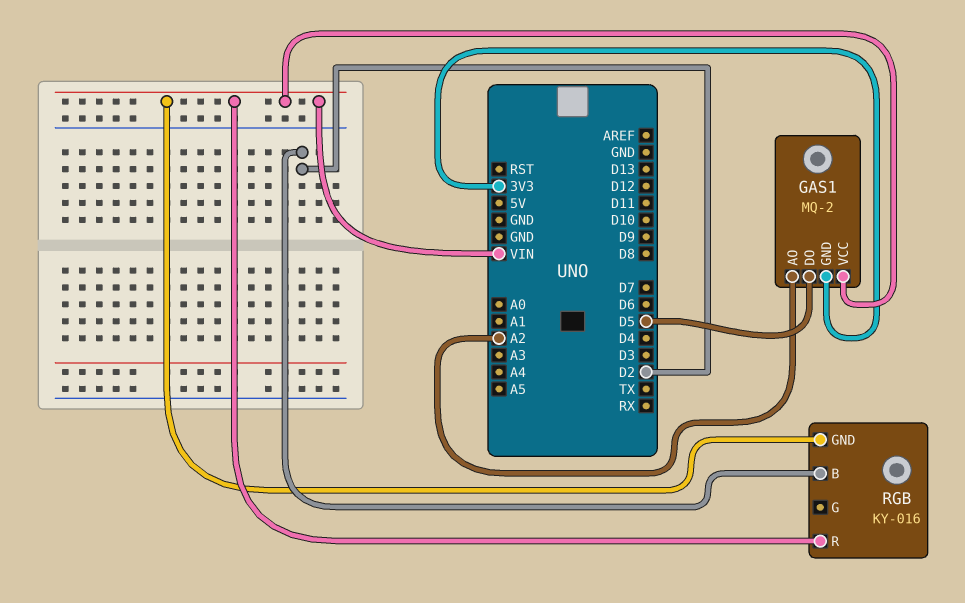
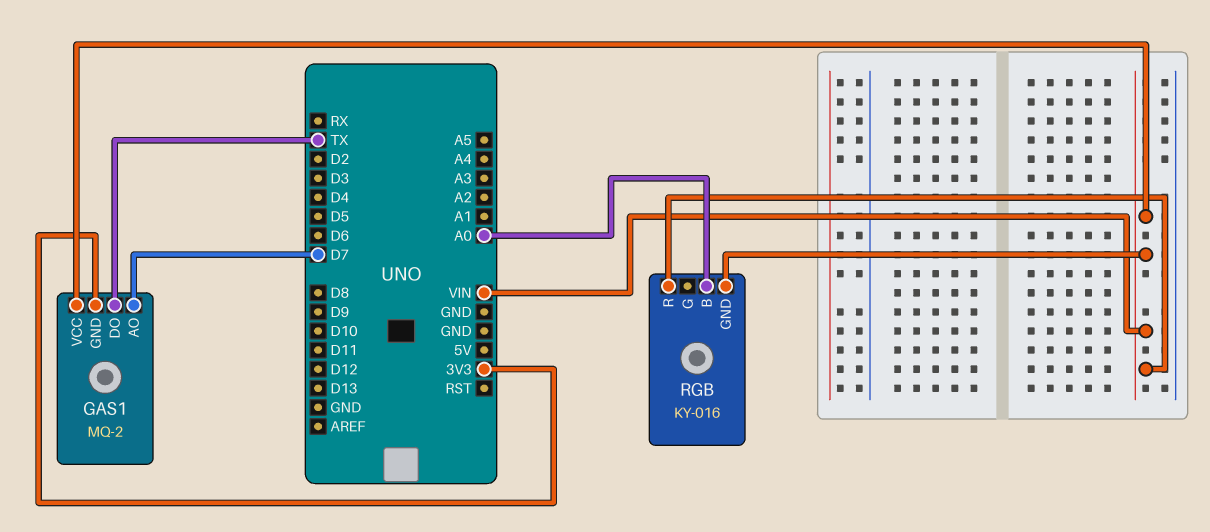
GAS1 pin AO: A2 -> D7
GAS1 pin DO: D5 -> TX
RGB pin B: D2 -> A0

